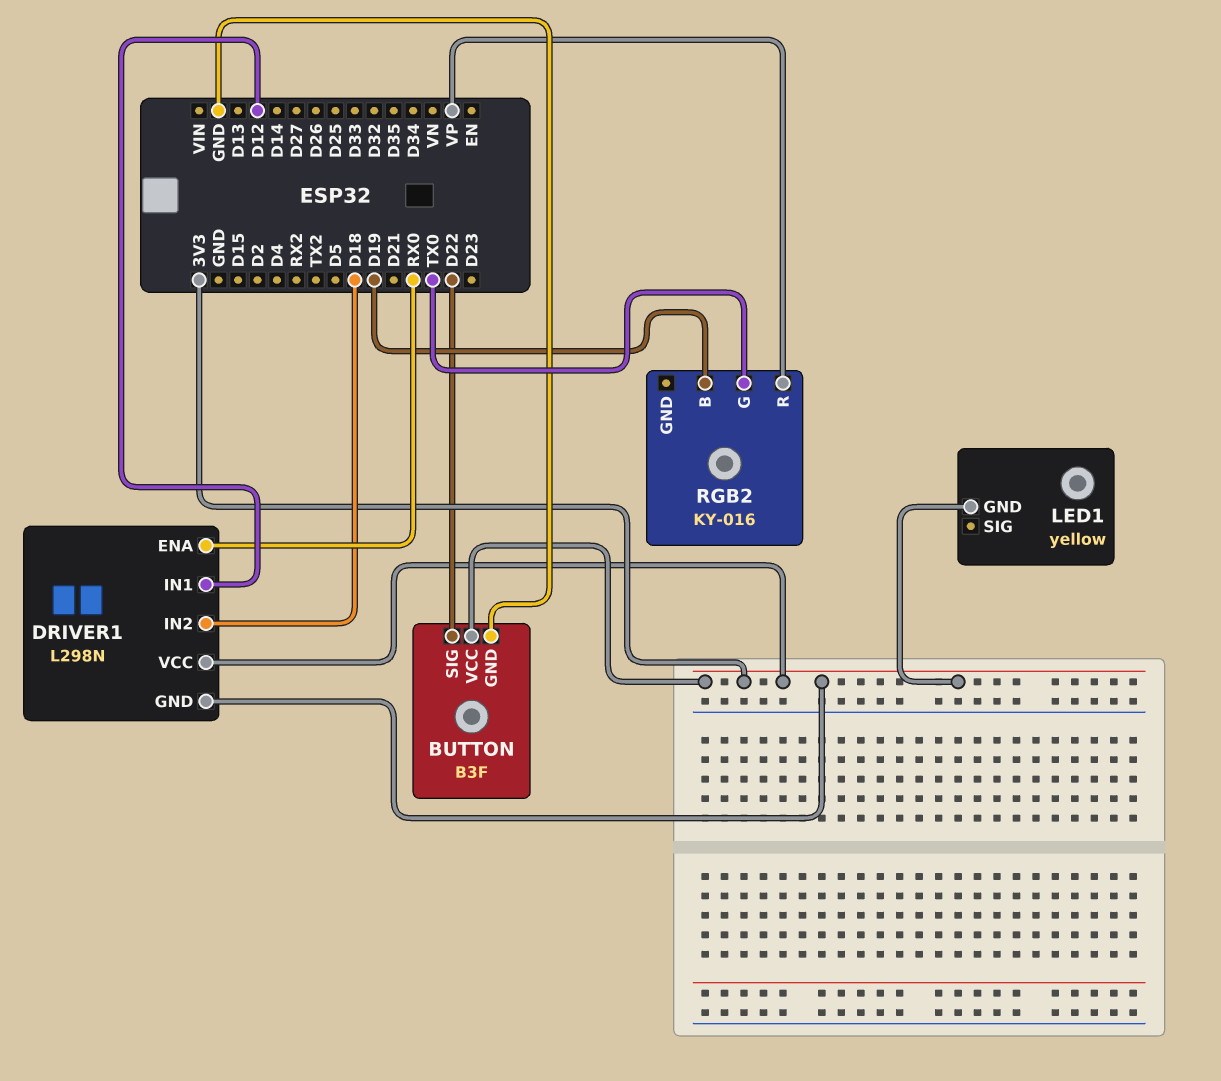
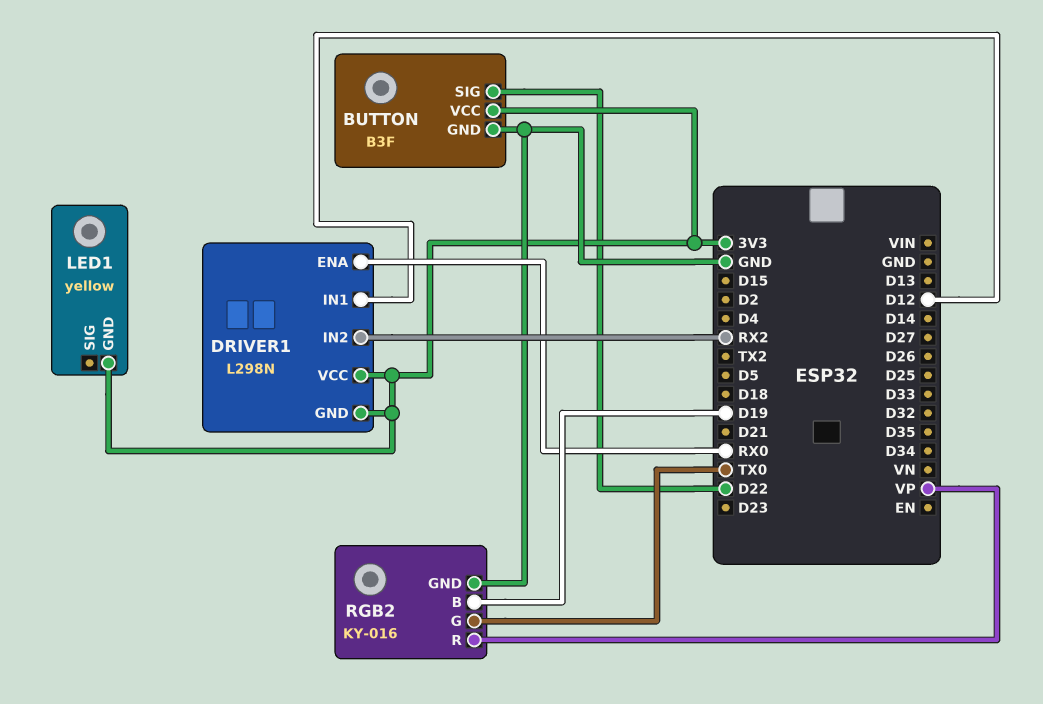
DRIVER1 pin IN2: D18 -> RX2
RGB2 pin GND: none -> GND

